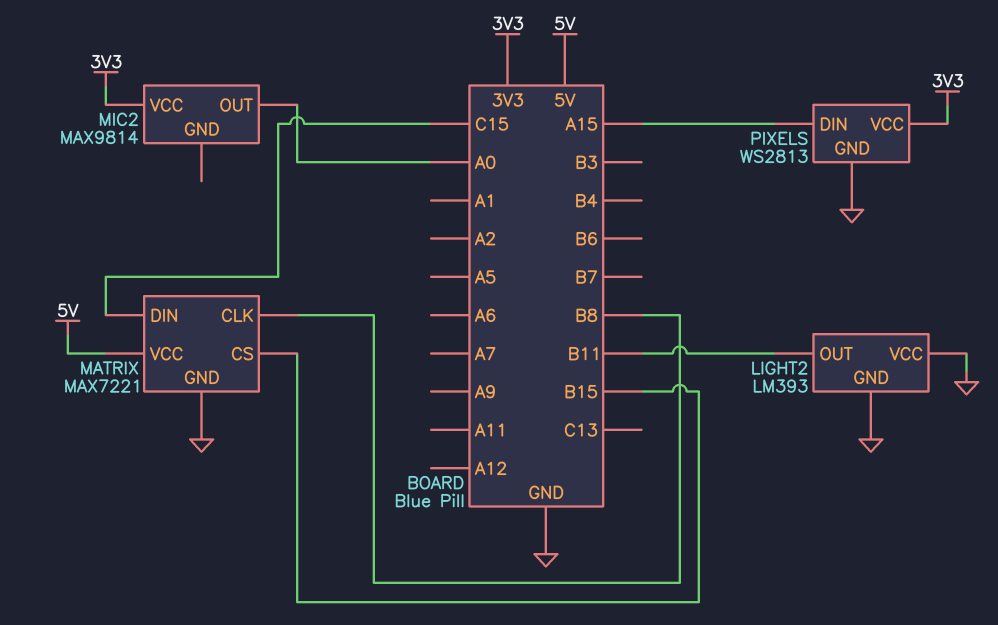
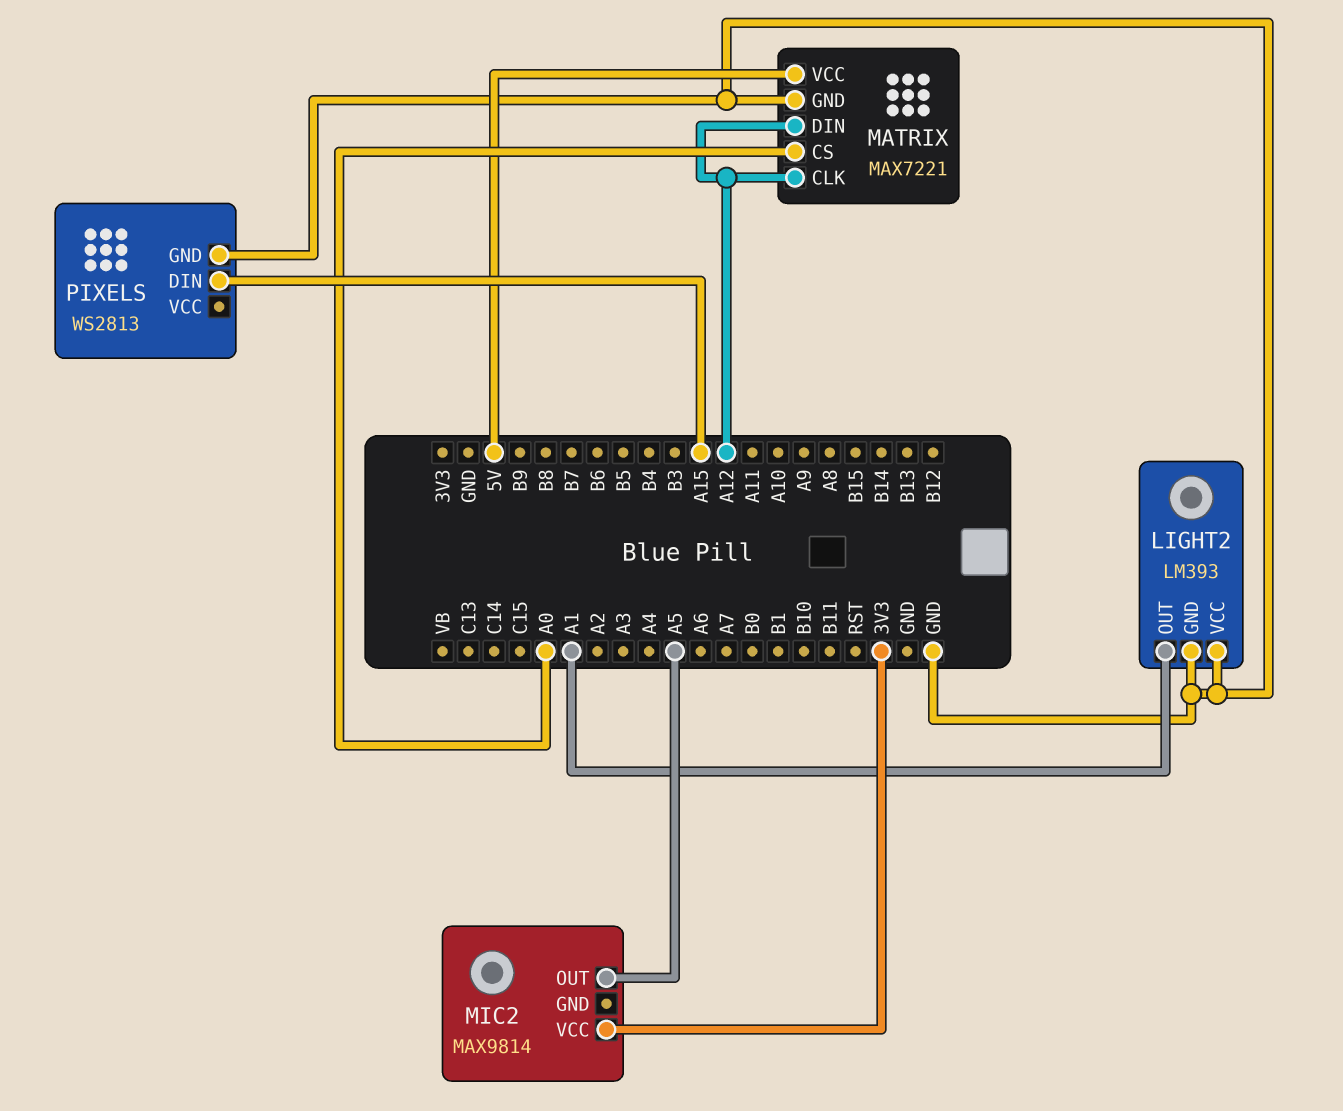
LIGHT2 pin OUT: B11 -> A1
MATRIX pin CLK: B8 -> A12
MATRIX pin CS: B15 -> A0
MATRIX pin DIN: C15 -> A12
MIC2 pin OUT: A0 -> A5
PIXELS pin VCC: 3V3 -> none

